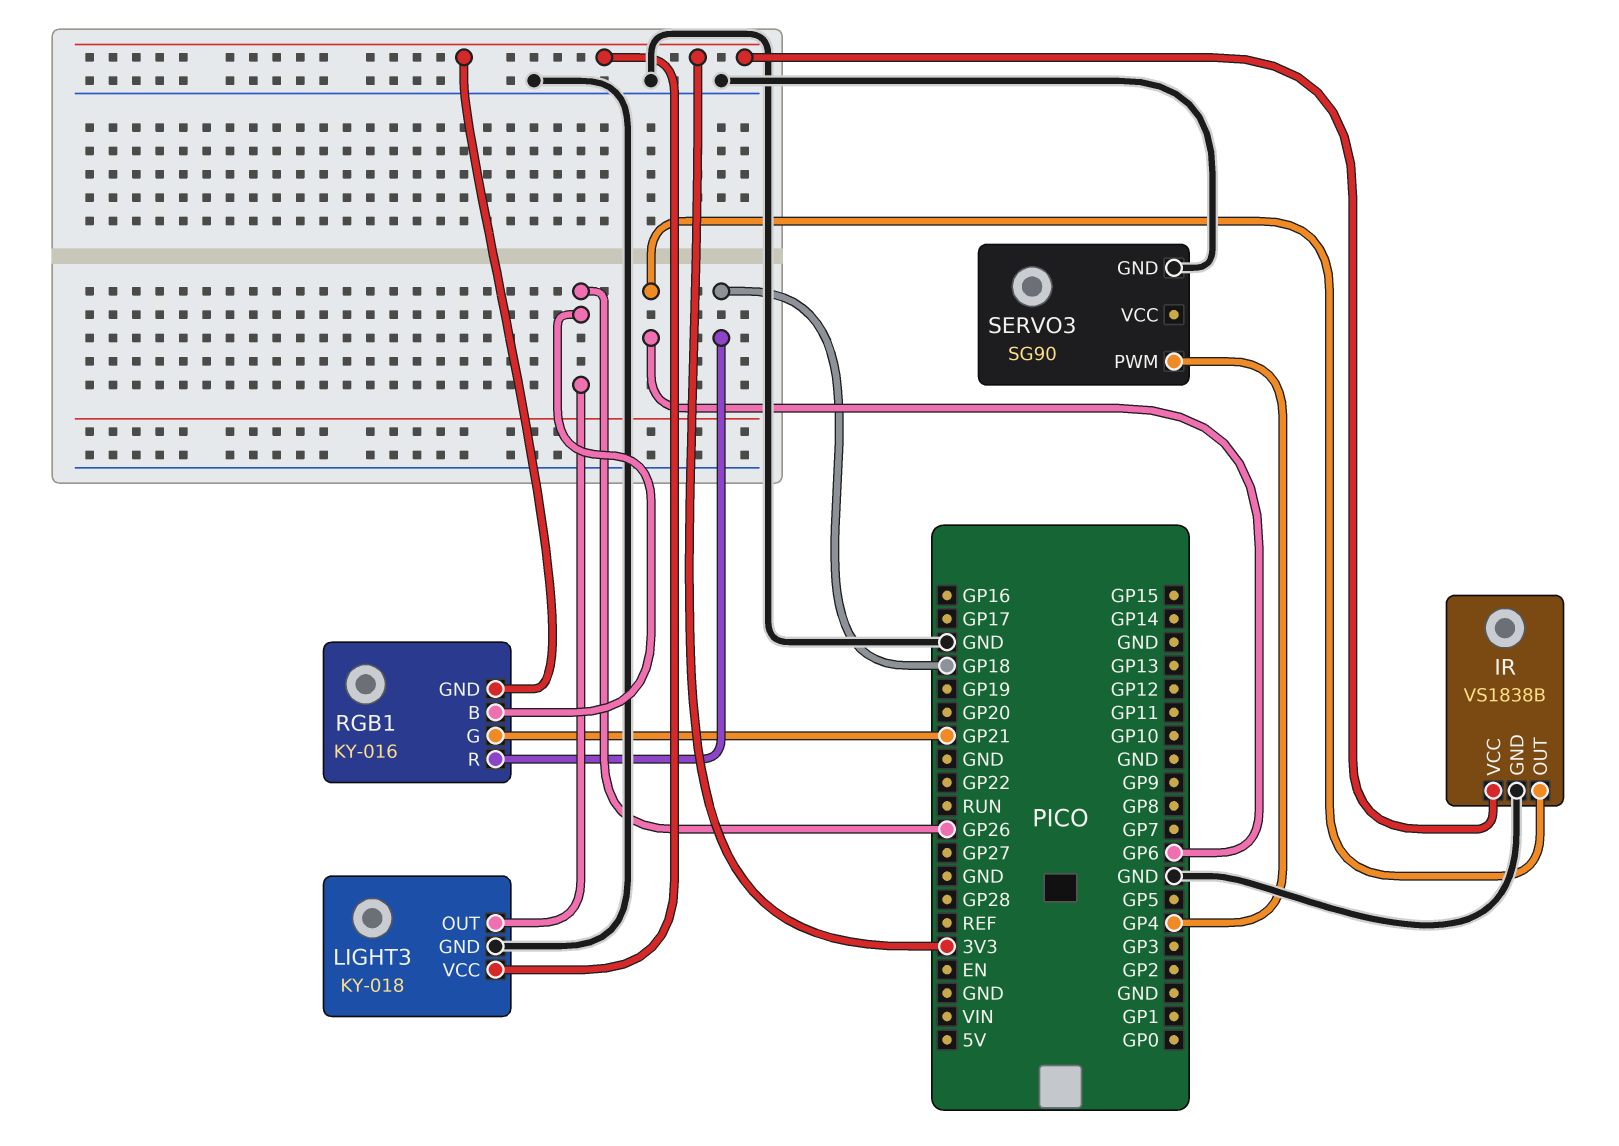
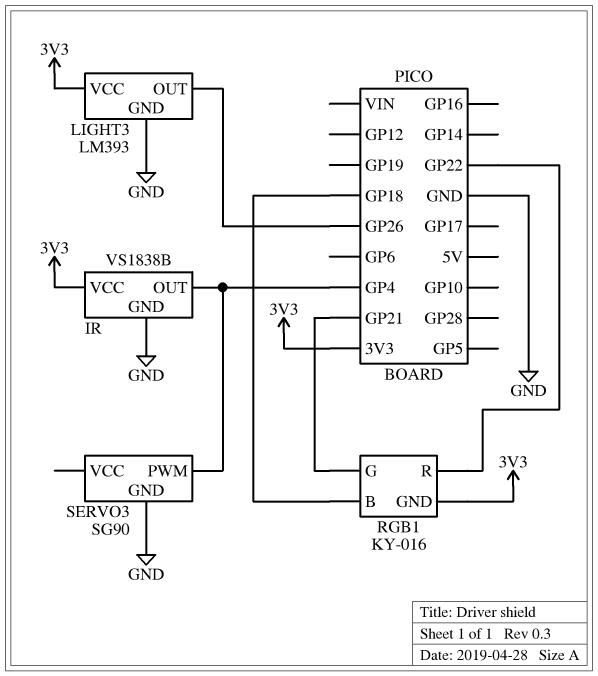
IR pin OUT: GP6 -> GP4
LIGHT3: KY-018 -> LM393
RGB1 pin B: GP26 -> GP18
RGB1 pin R: GP18 -> GP22

